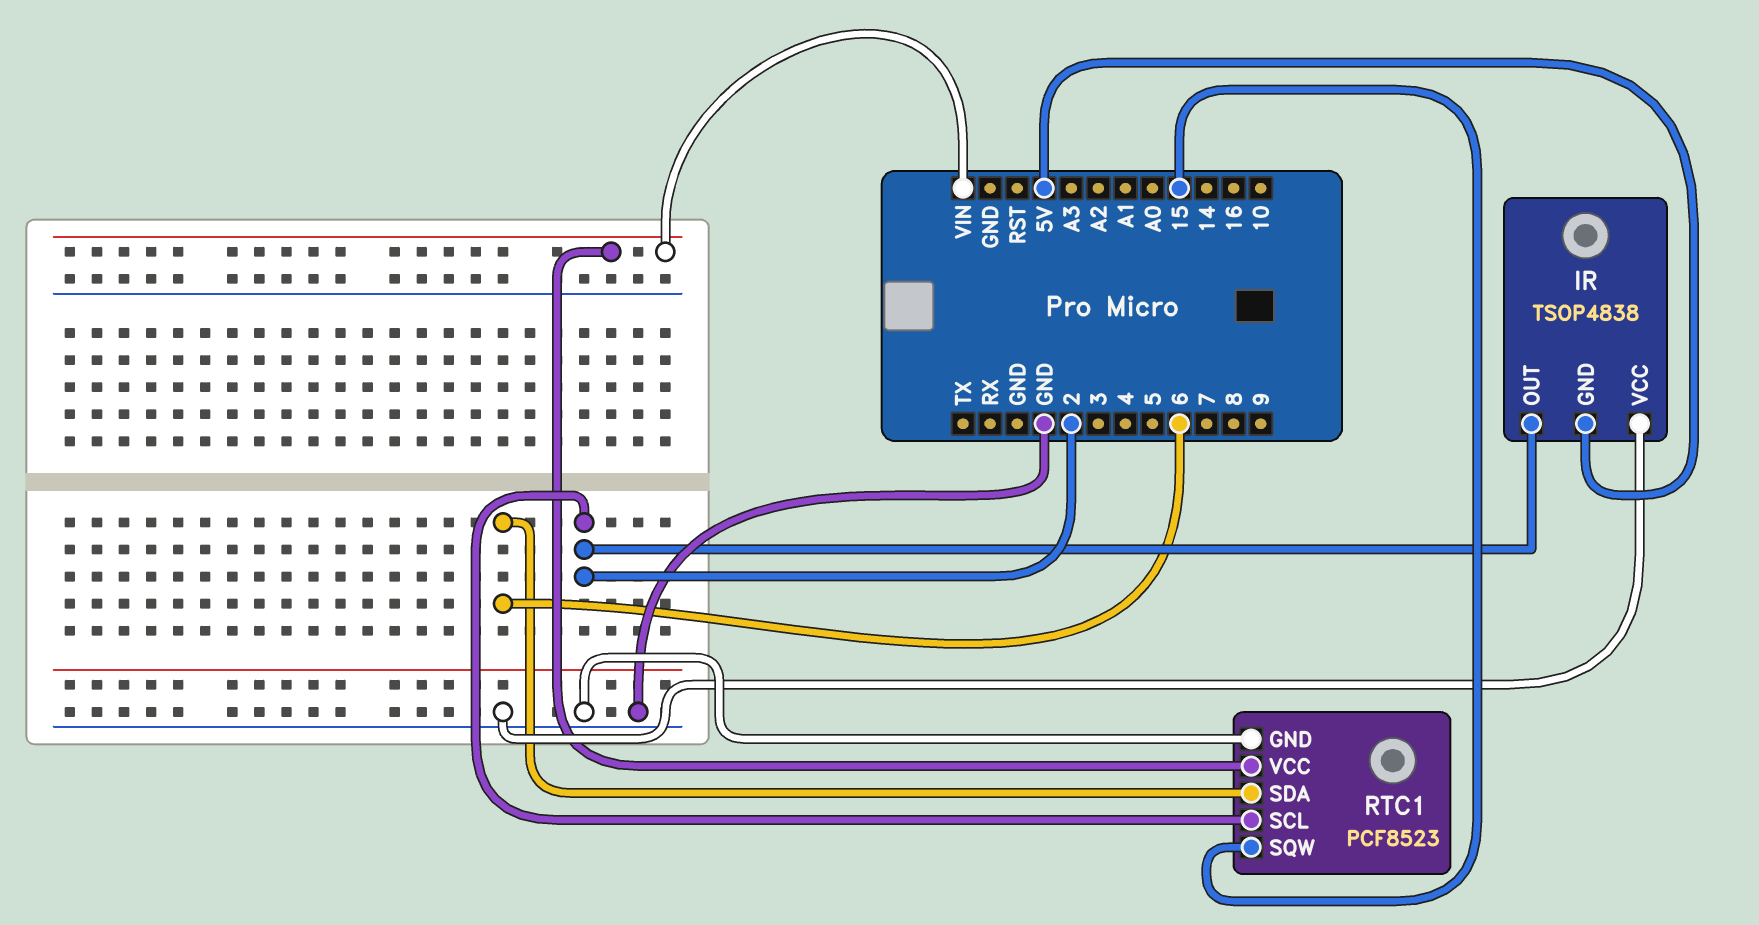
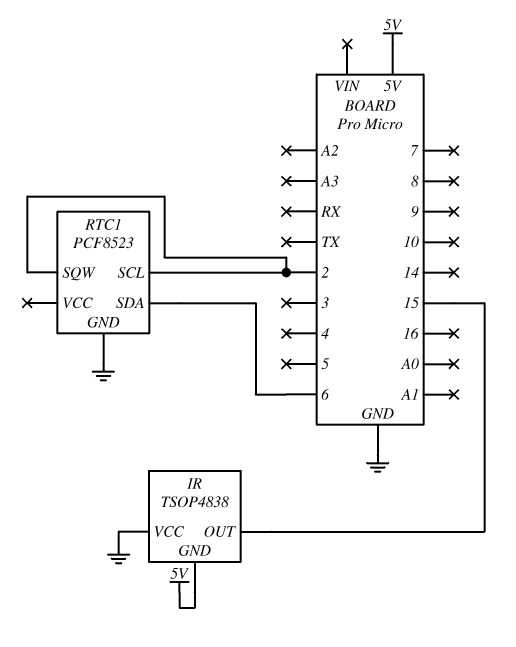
IR pin OUT: 2 -> 15
RTC1 pin SQW: 15 -> 2
RTC1 pin VCC: VIN -> none

